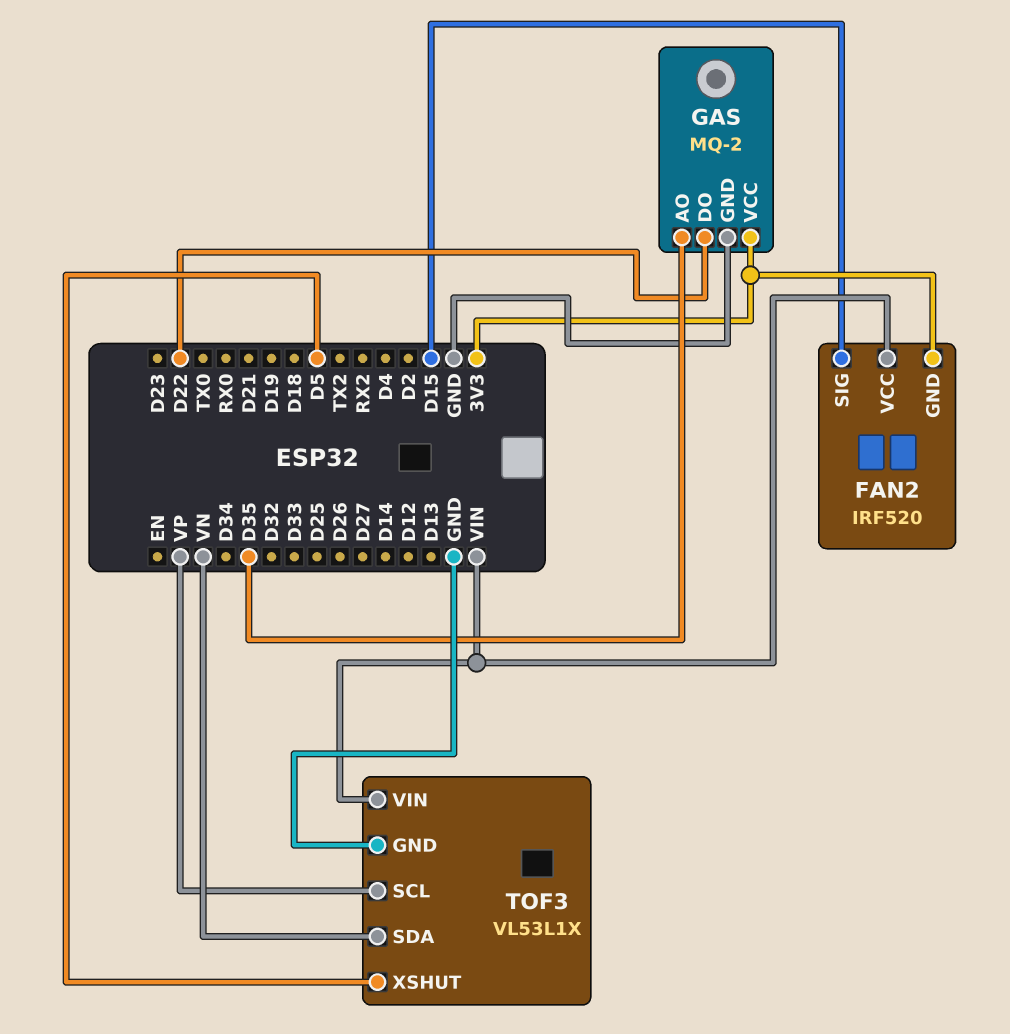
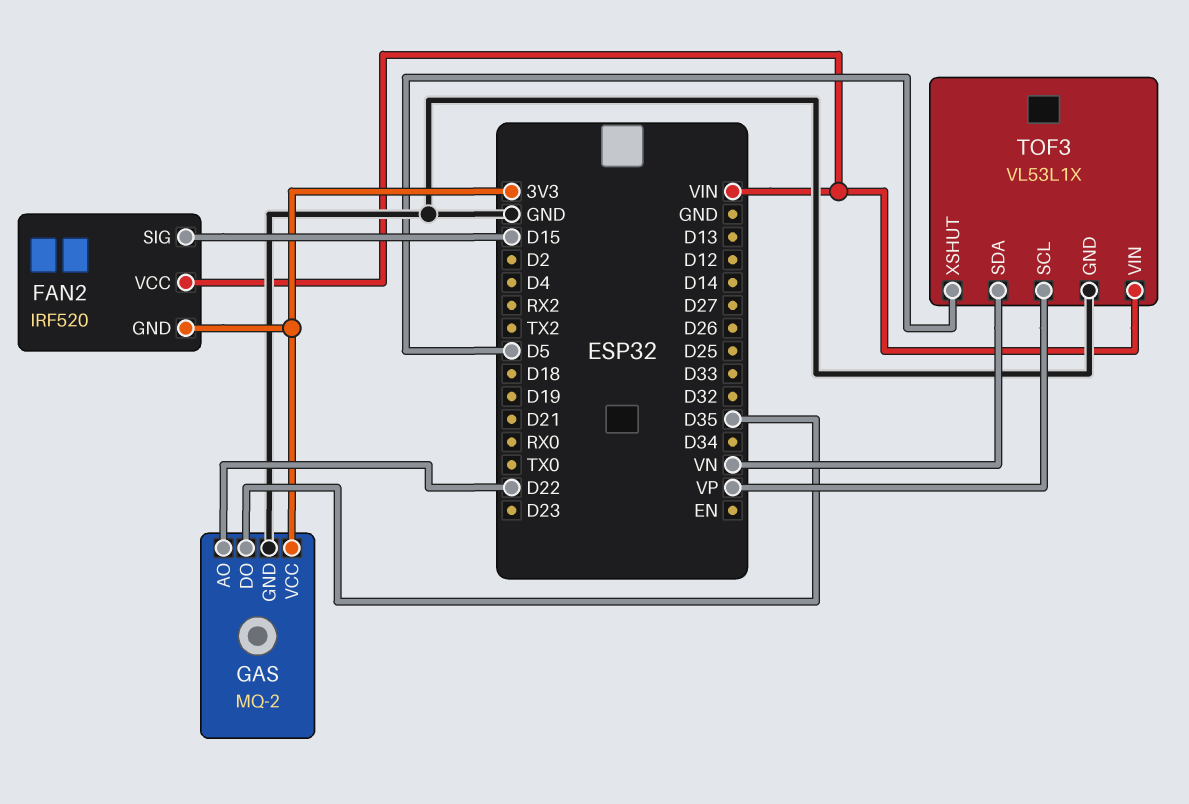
GAS pin AO: D35 -> D22
GAS pin DO: D22 -> D35

